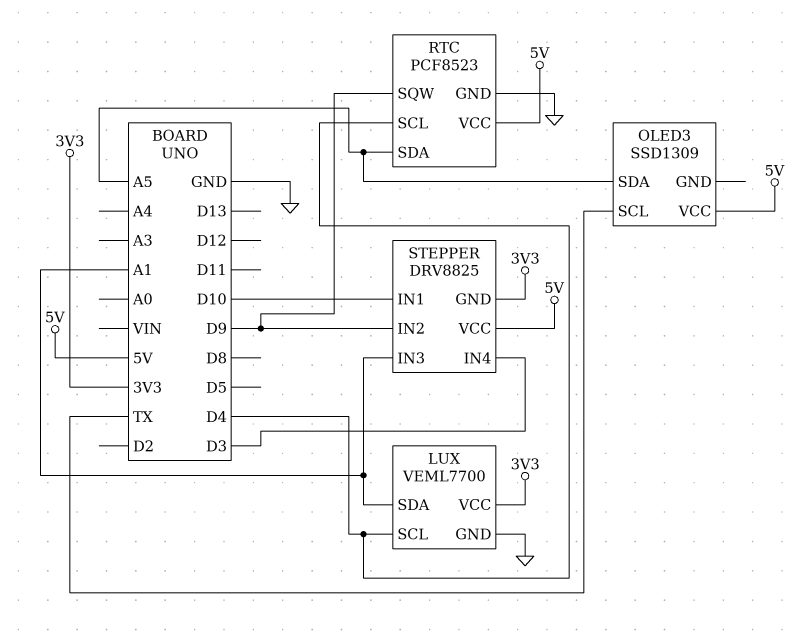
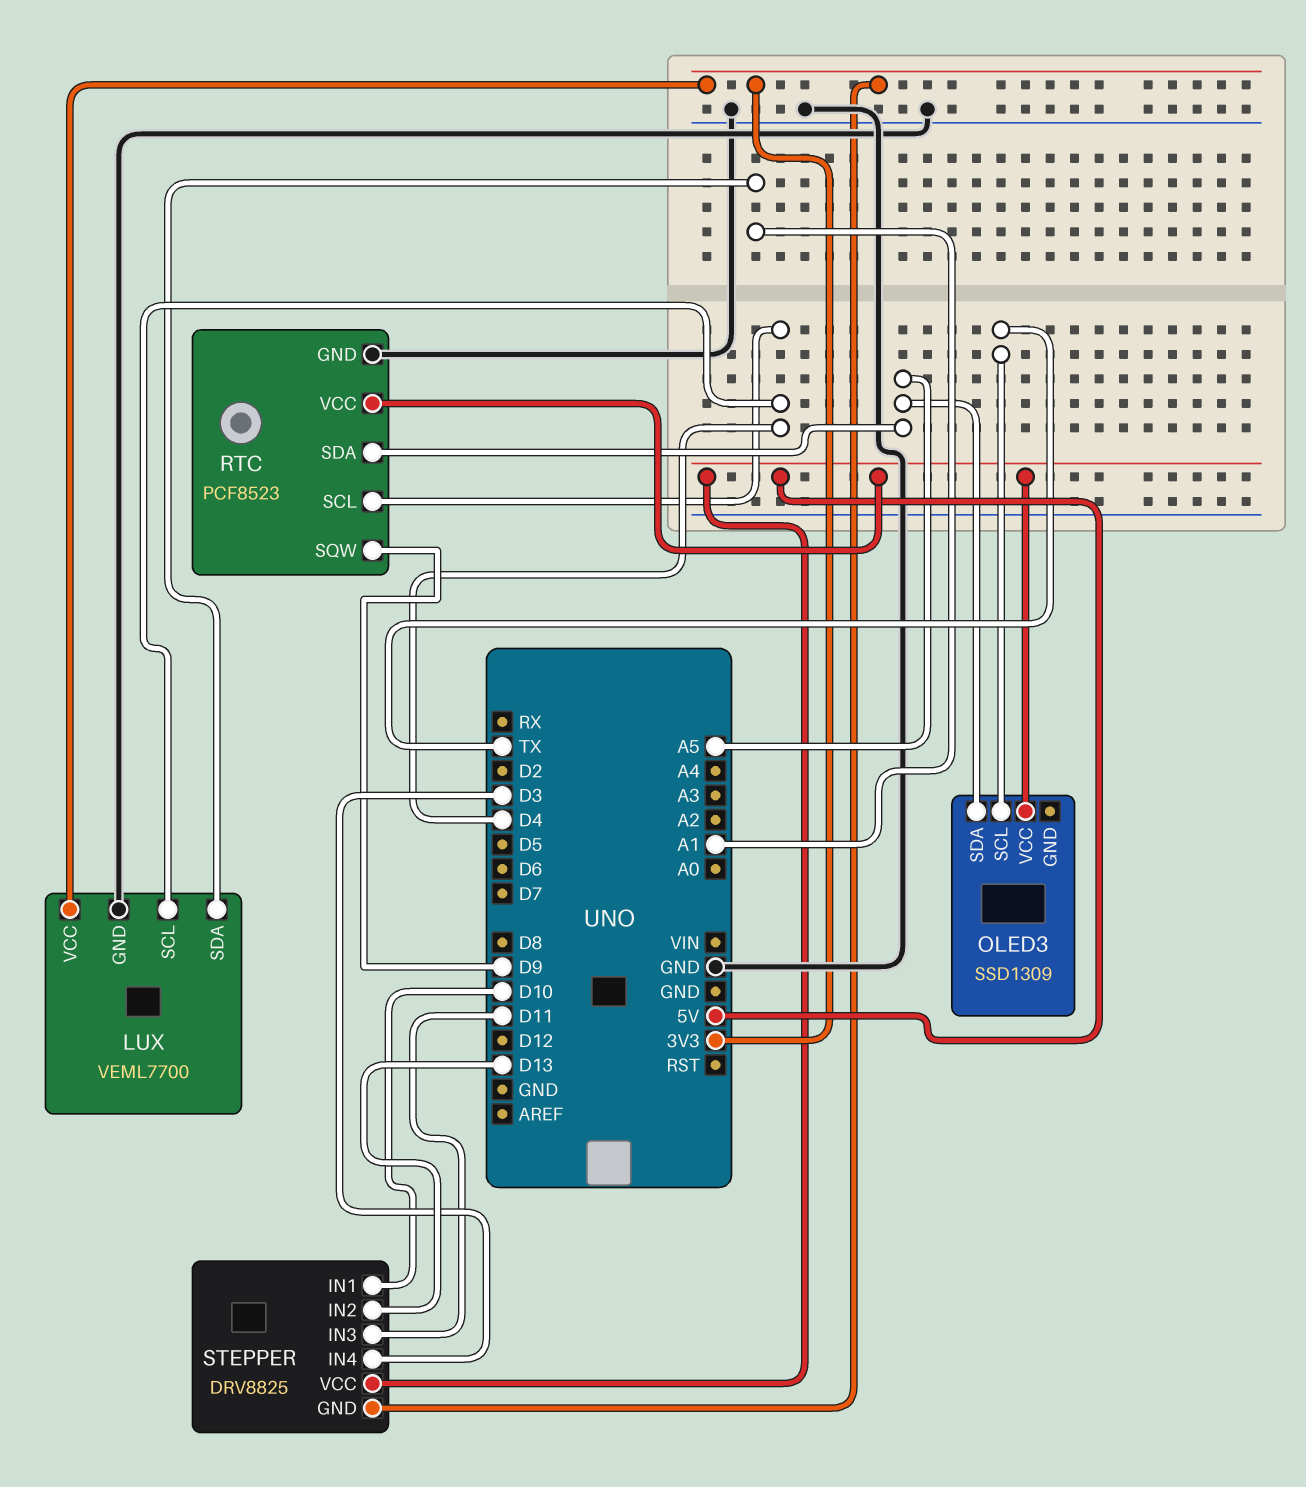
STEPPER pin IN2: D9 -> D13
STEPPER pin IN3: A1 -> D11

